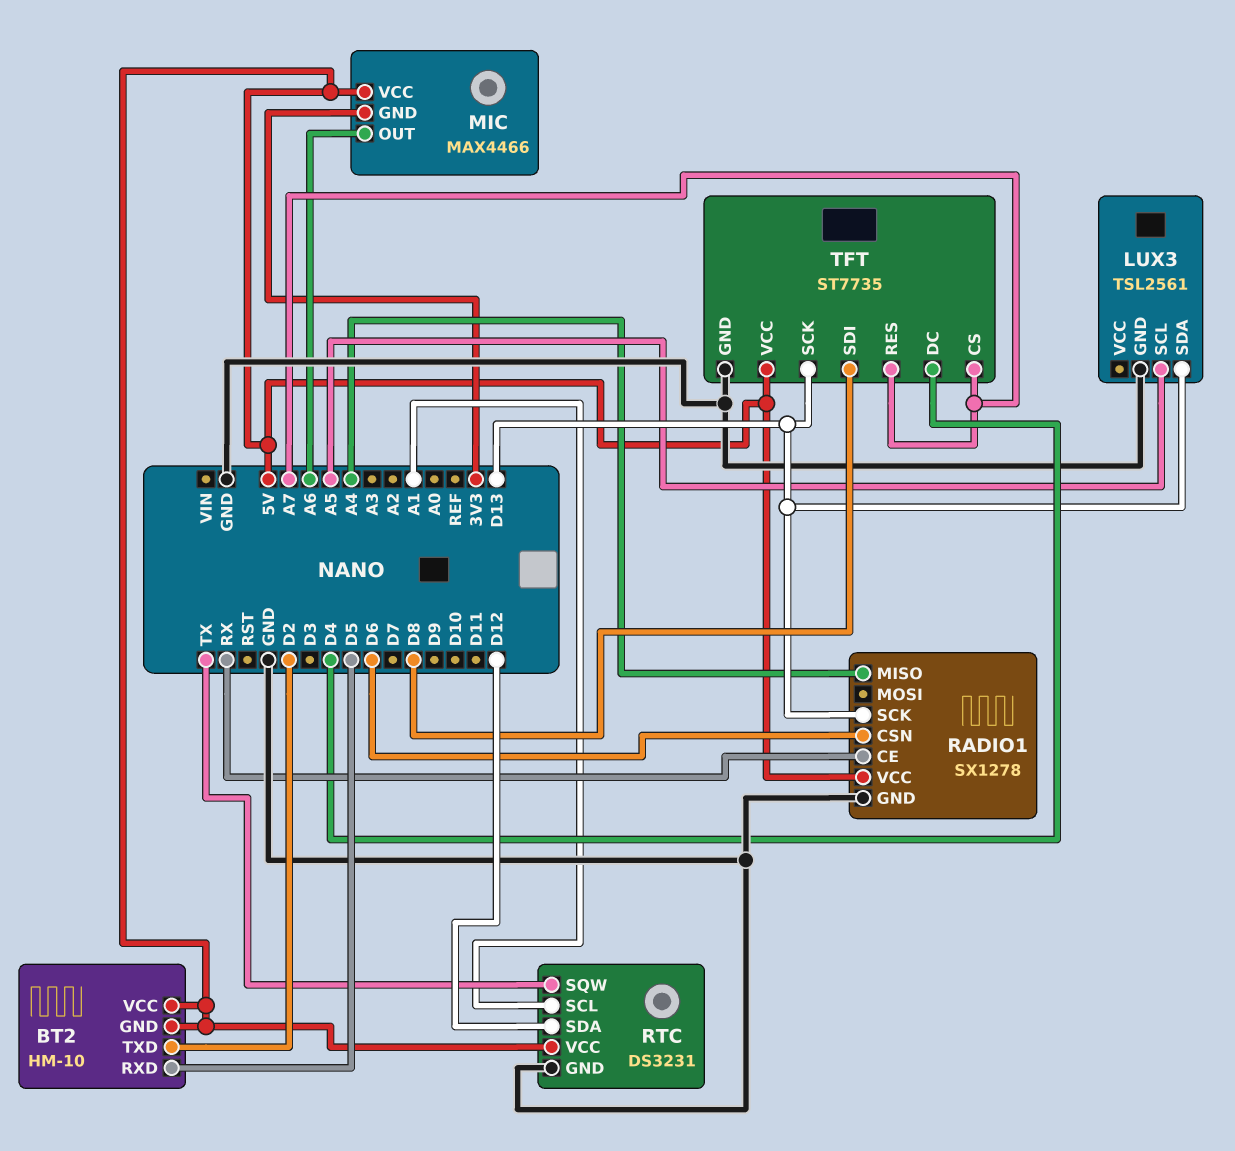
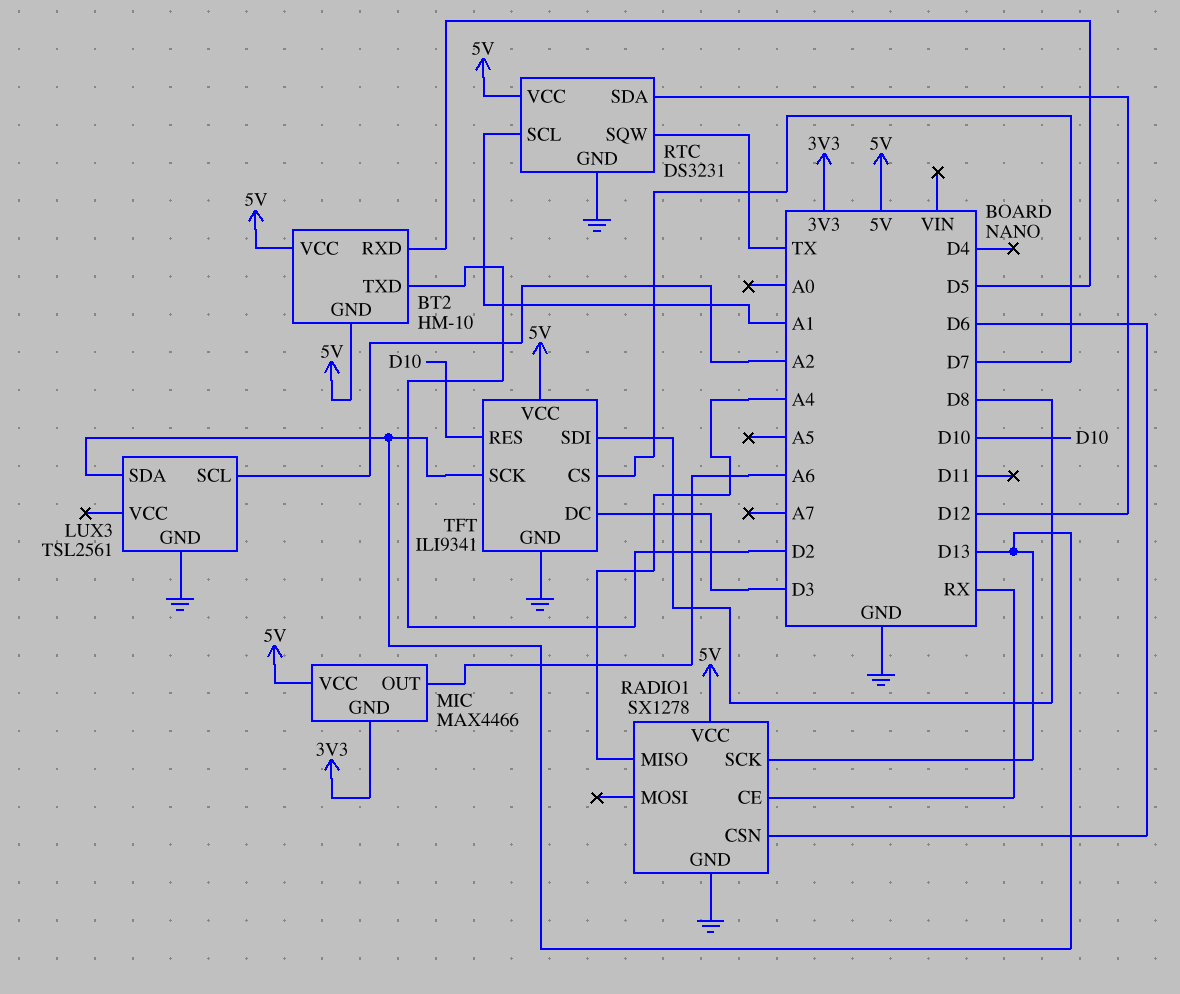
LUX3 pin SCL: A5 -> A2
TFT: ST7735 -> ILI9341
TFT pin CS: A7 -> D7
TFT pin DC: D4 -> D3
TFT pin RES: A7 -> D10

